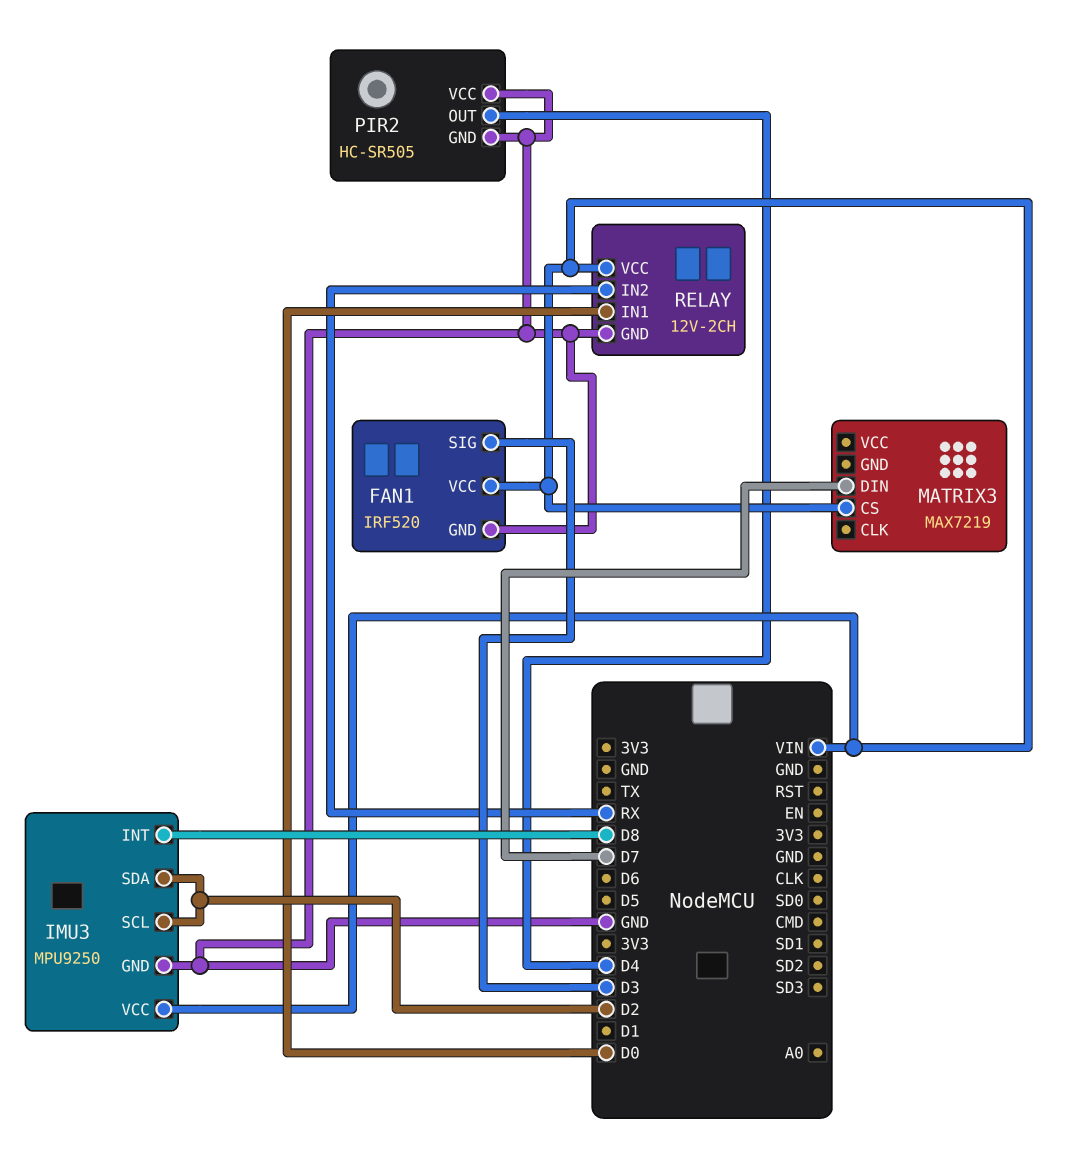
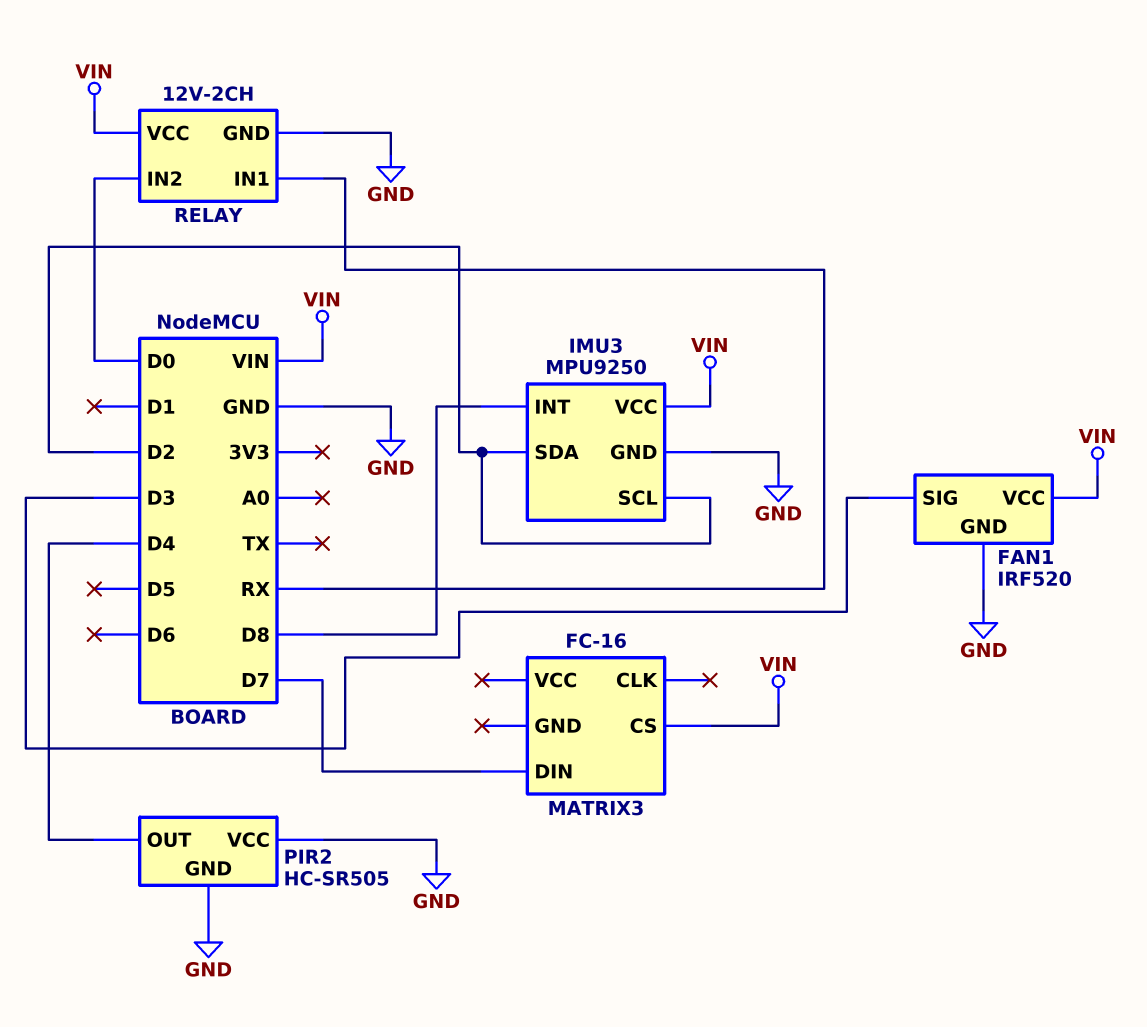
MATRIX3: MAX7219 -> FC-16
RELAY pin IN1: D0 -> RX
RELAY pin IN2: RX -> D0

